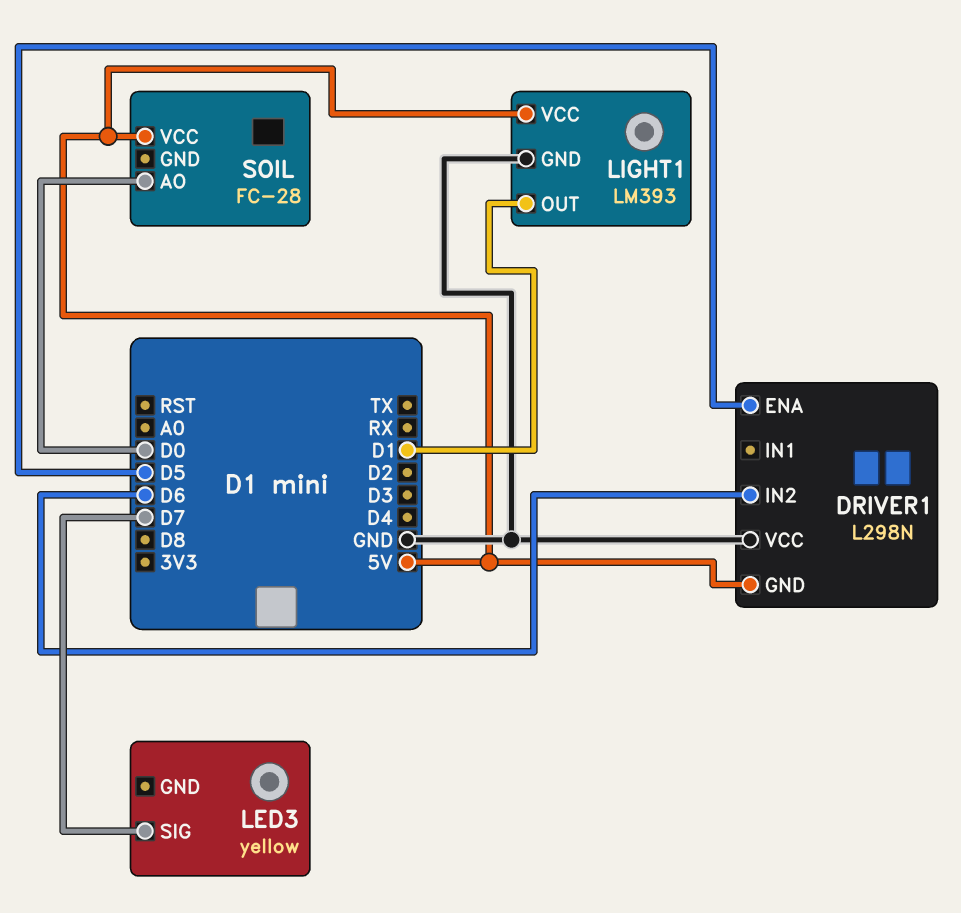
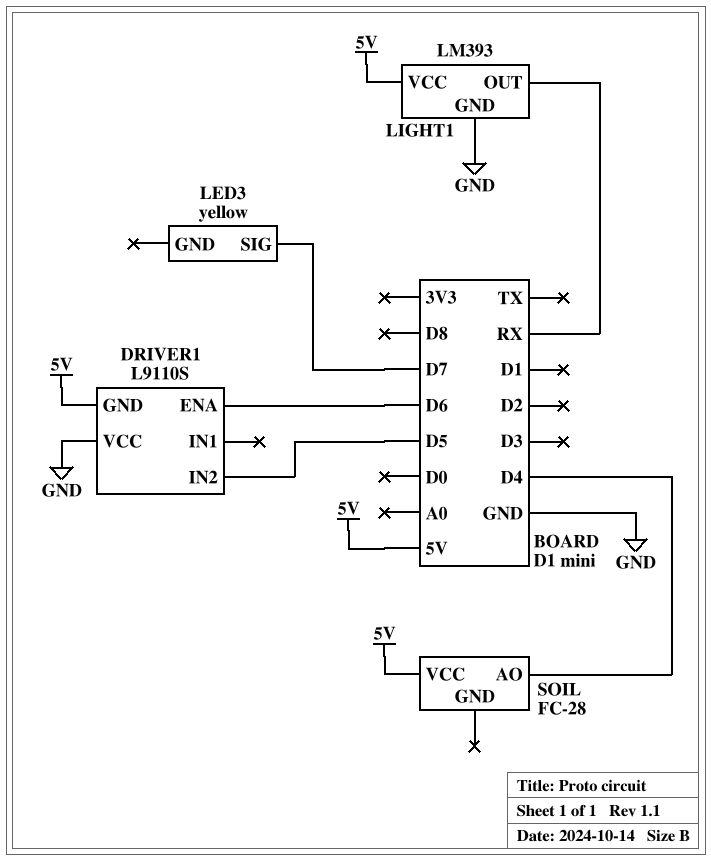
DRIVER1: L298N -> L9110S
DRIVER1 pin ENA: D5 -> D6
DRIVER1 pin IN2: D6 -> D5
LIGHT1 pin OUT: D1 -> RX
SOIL pin AO: D0 -> D4

